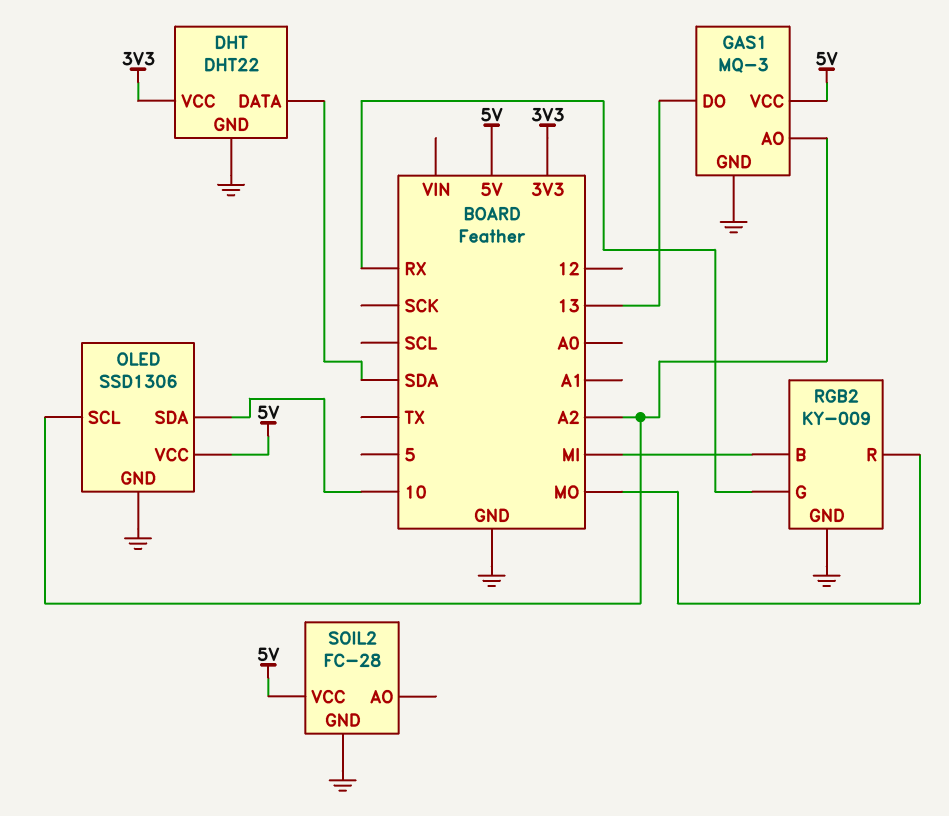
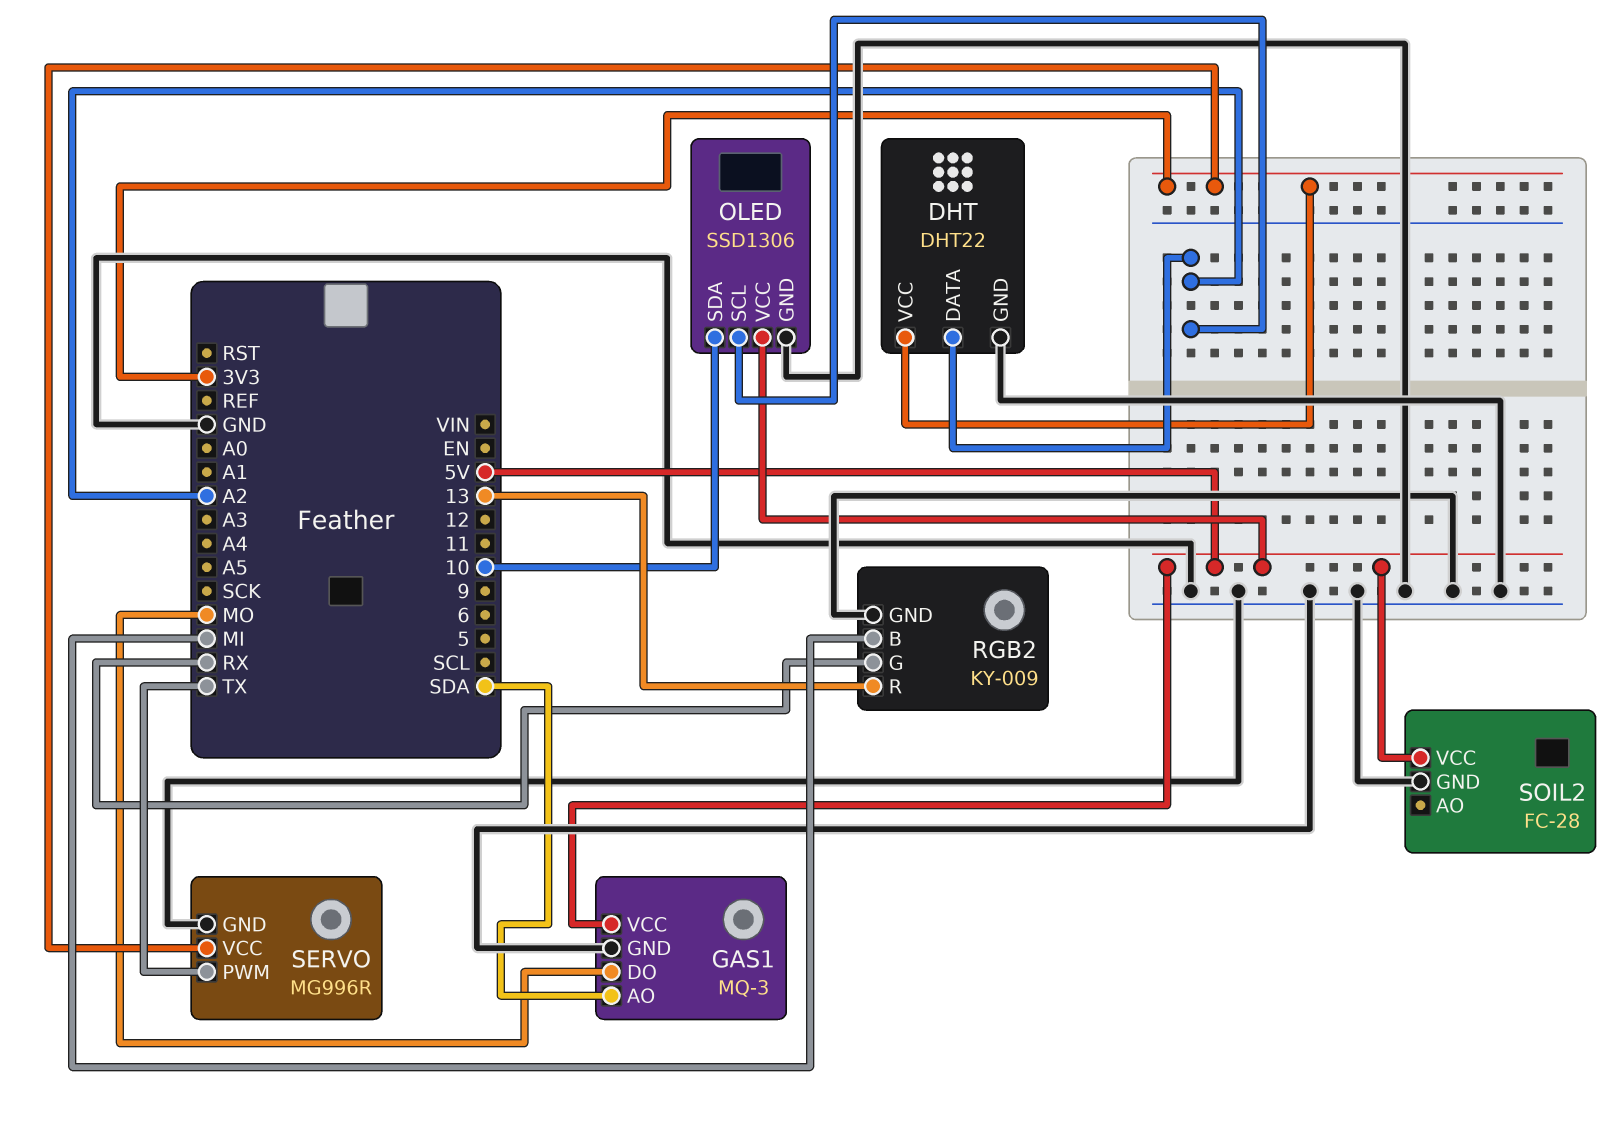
DHT pin DATA: SDA -> A2
GAS1 pin AO: A2 -> SDA
GAS1 pin DO: 13 -> MO
RGB2 pin R: MO -> 13
SERVO: none -> MG996R
SERVO pin GND: none -> GND
SERVO pin PWM: none -> TX
SERVO pin VCC: none -> 3V3

